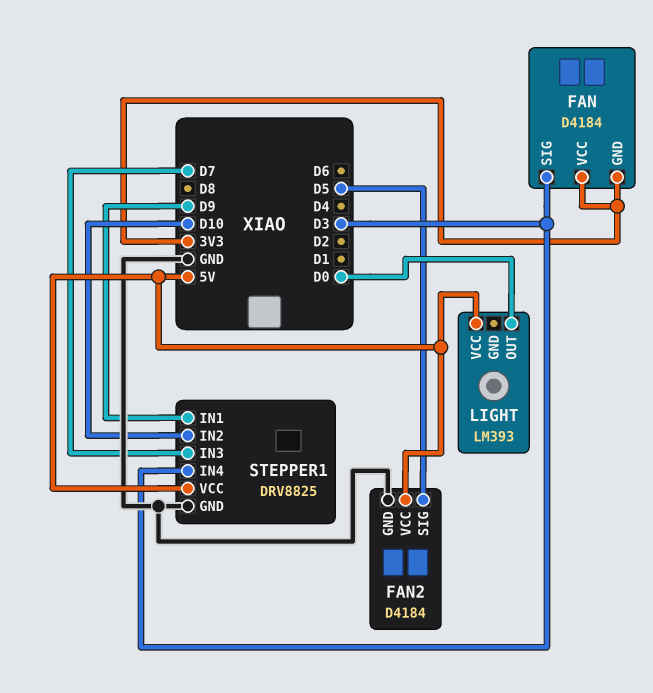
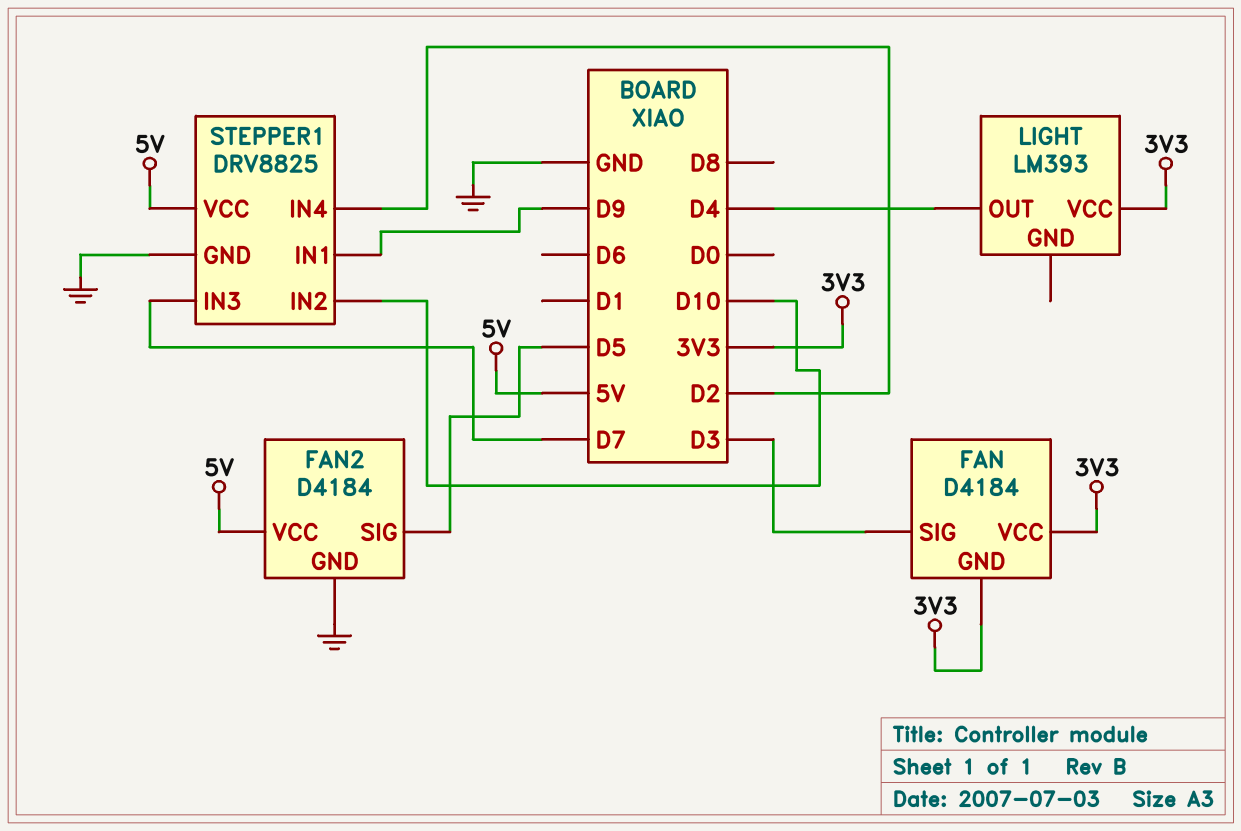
LIGHT pin OUT: D0 -> D4
LIGHT pin VCC: 5V -> 3V3
STEPPER1 pin IN4: D3 -> D2

